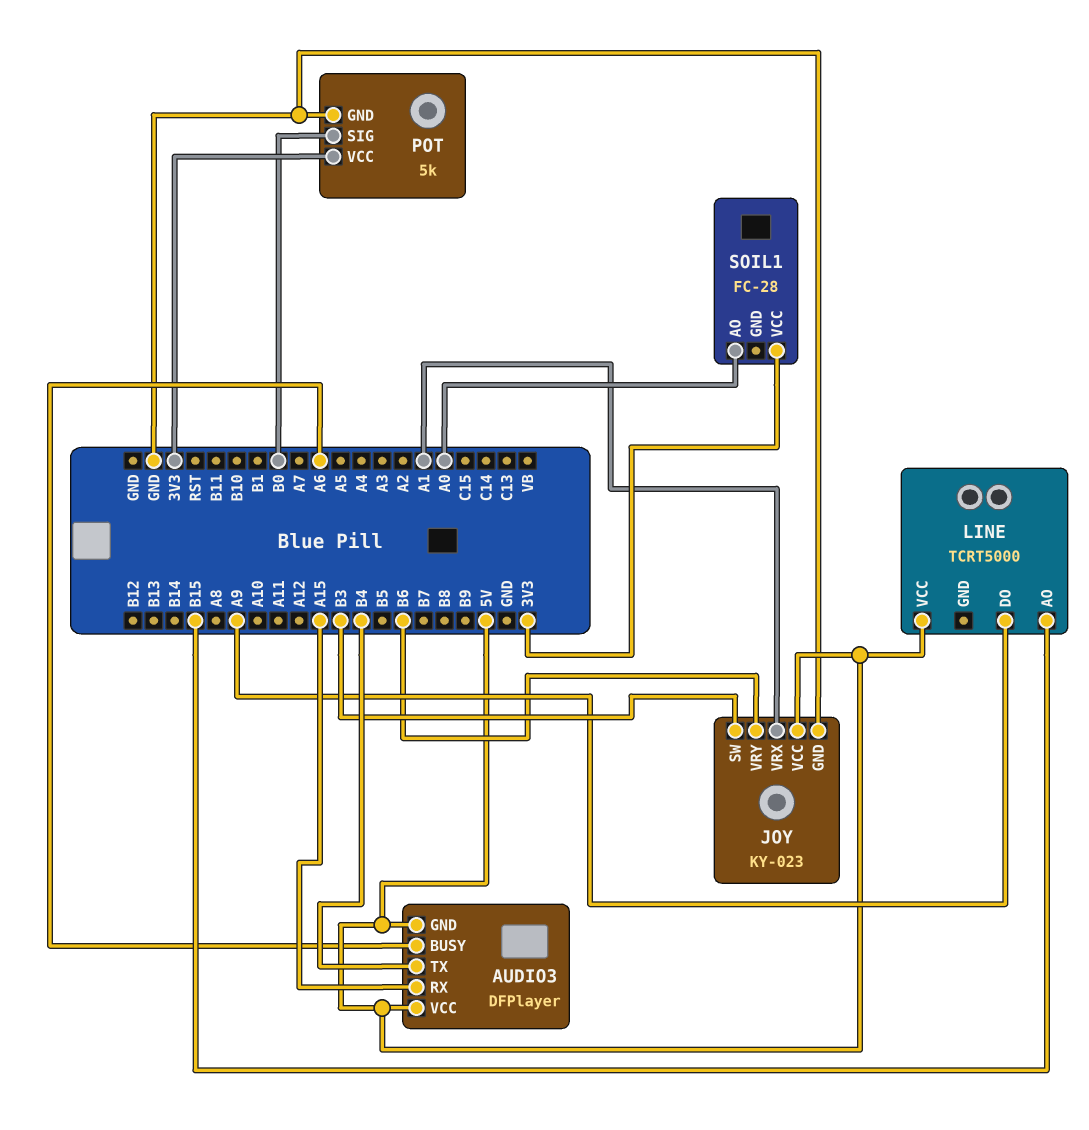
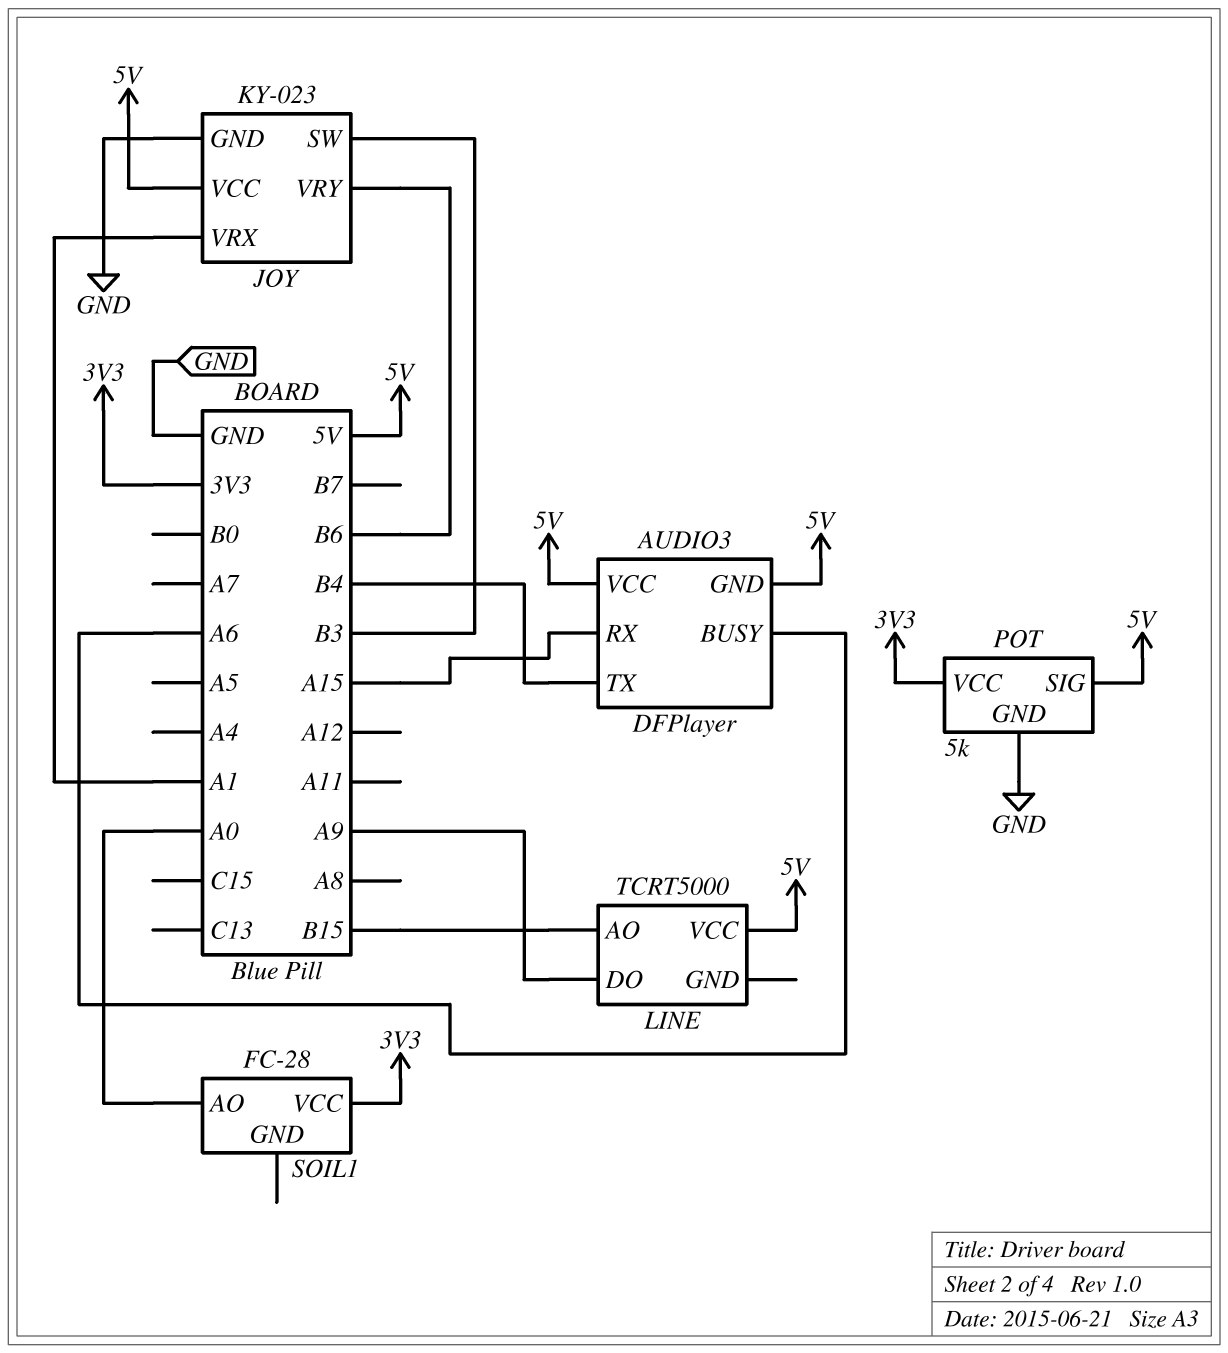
POT pin SIG: B0 -> 5V

